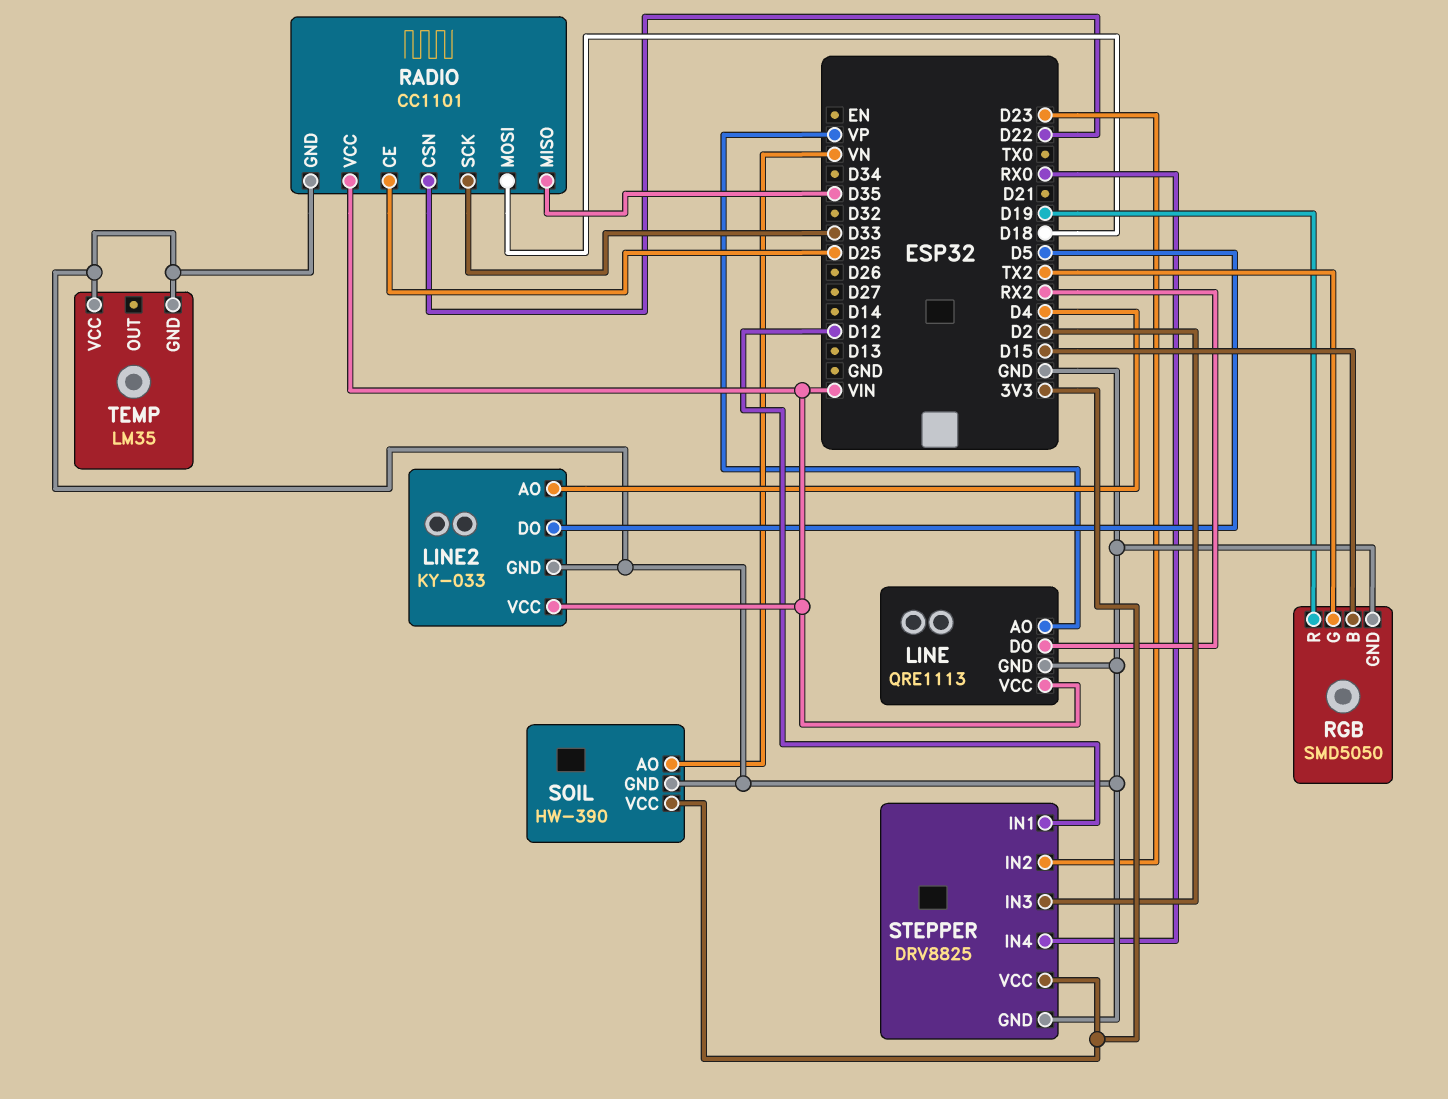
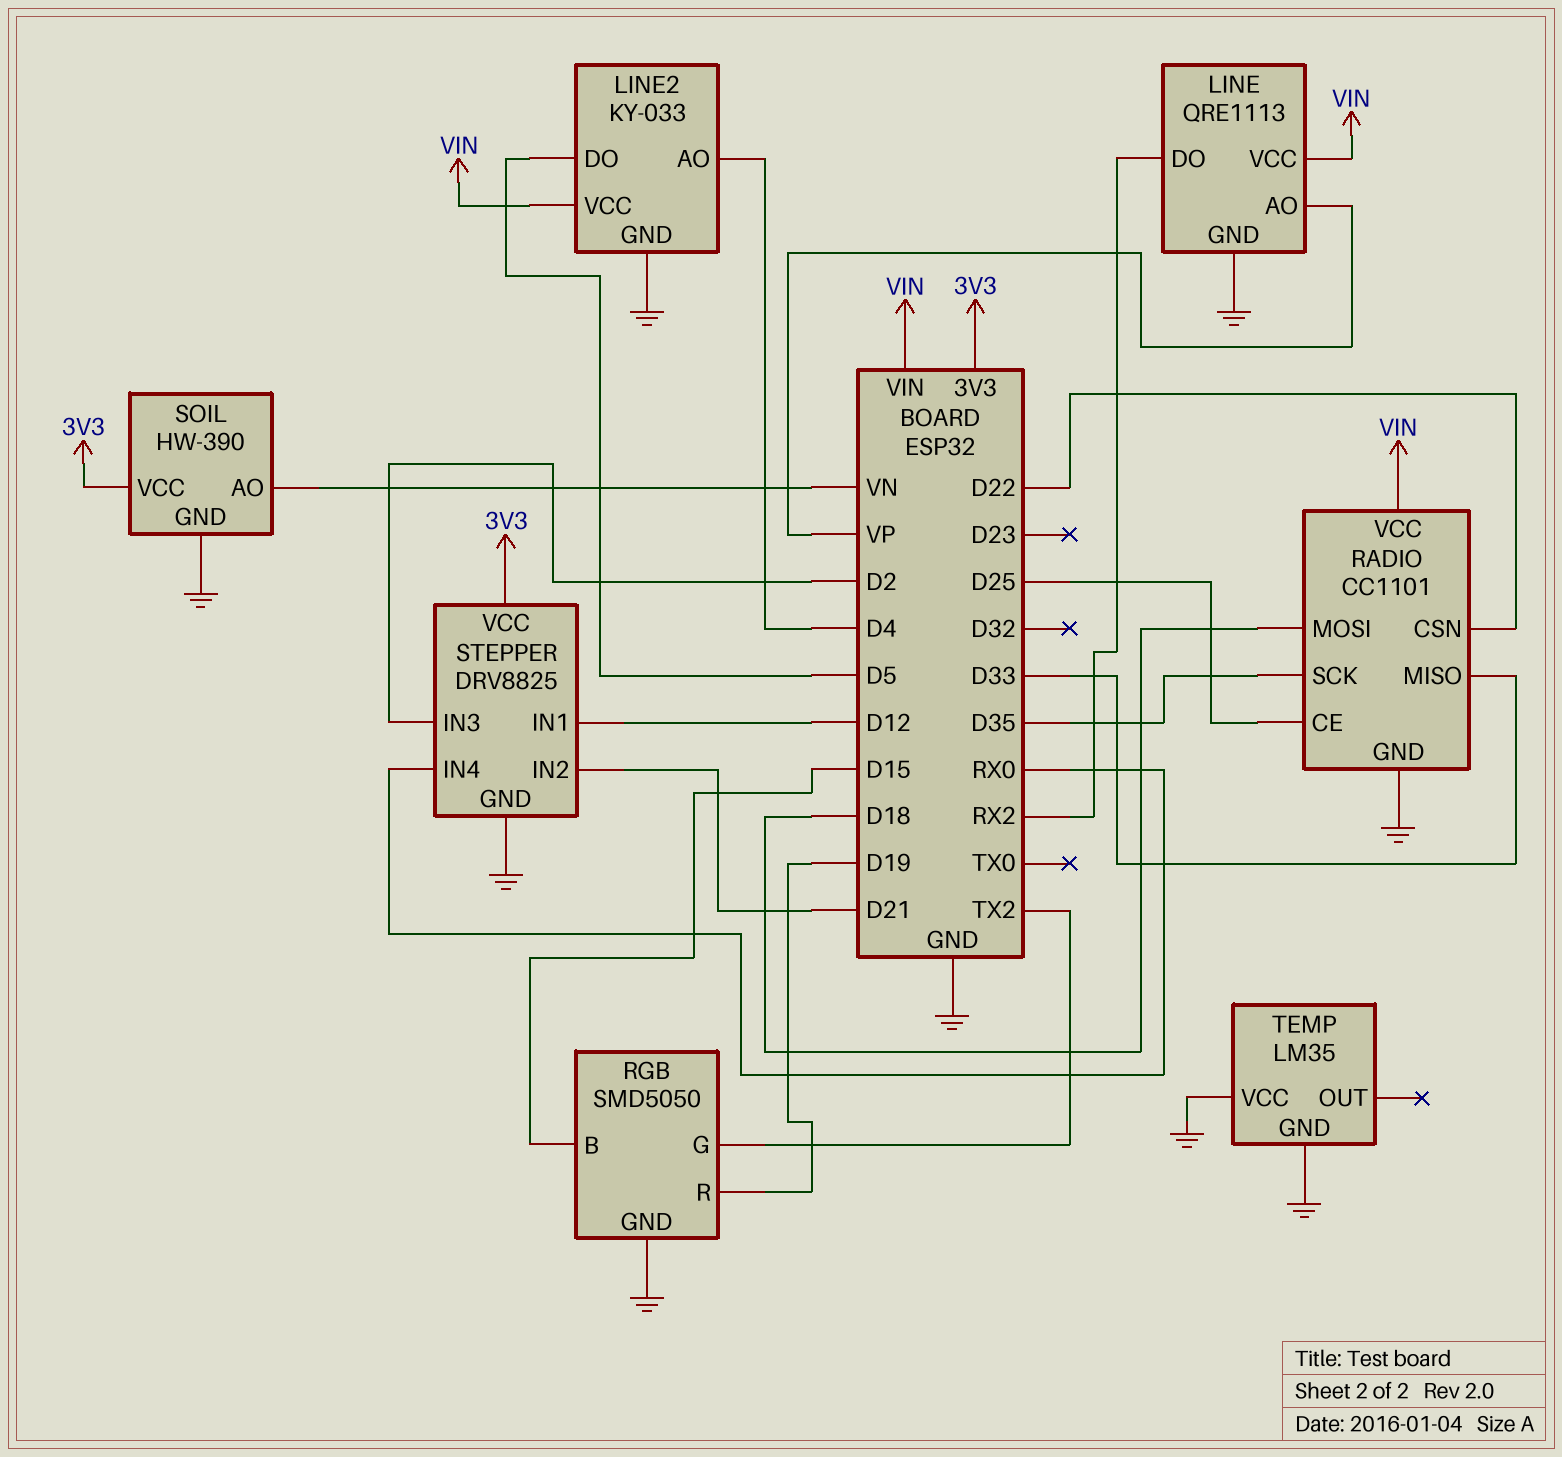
RADIO pin MISO: D35 -> D33
RADIO pin SCK: D33 -> D35
STEPPER pin IN2: D23 -> D21

